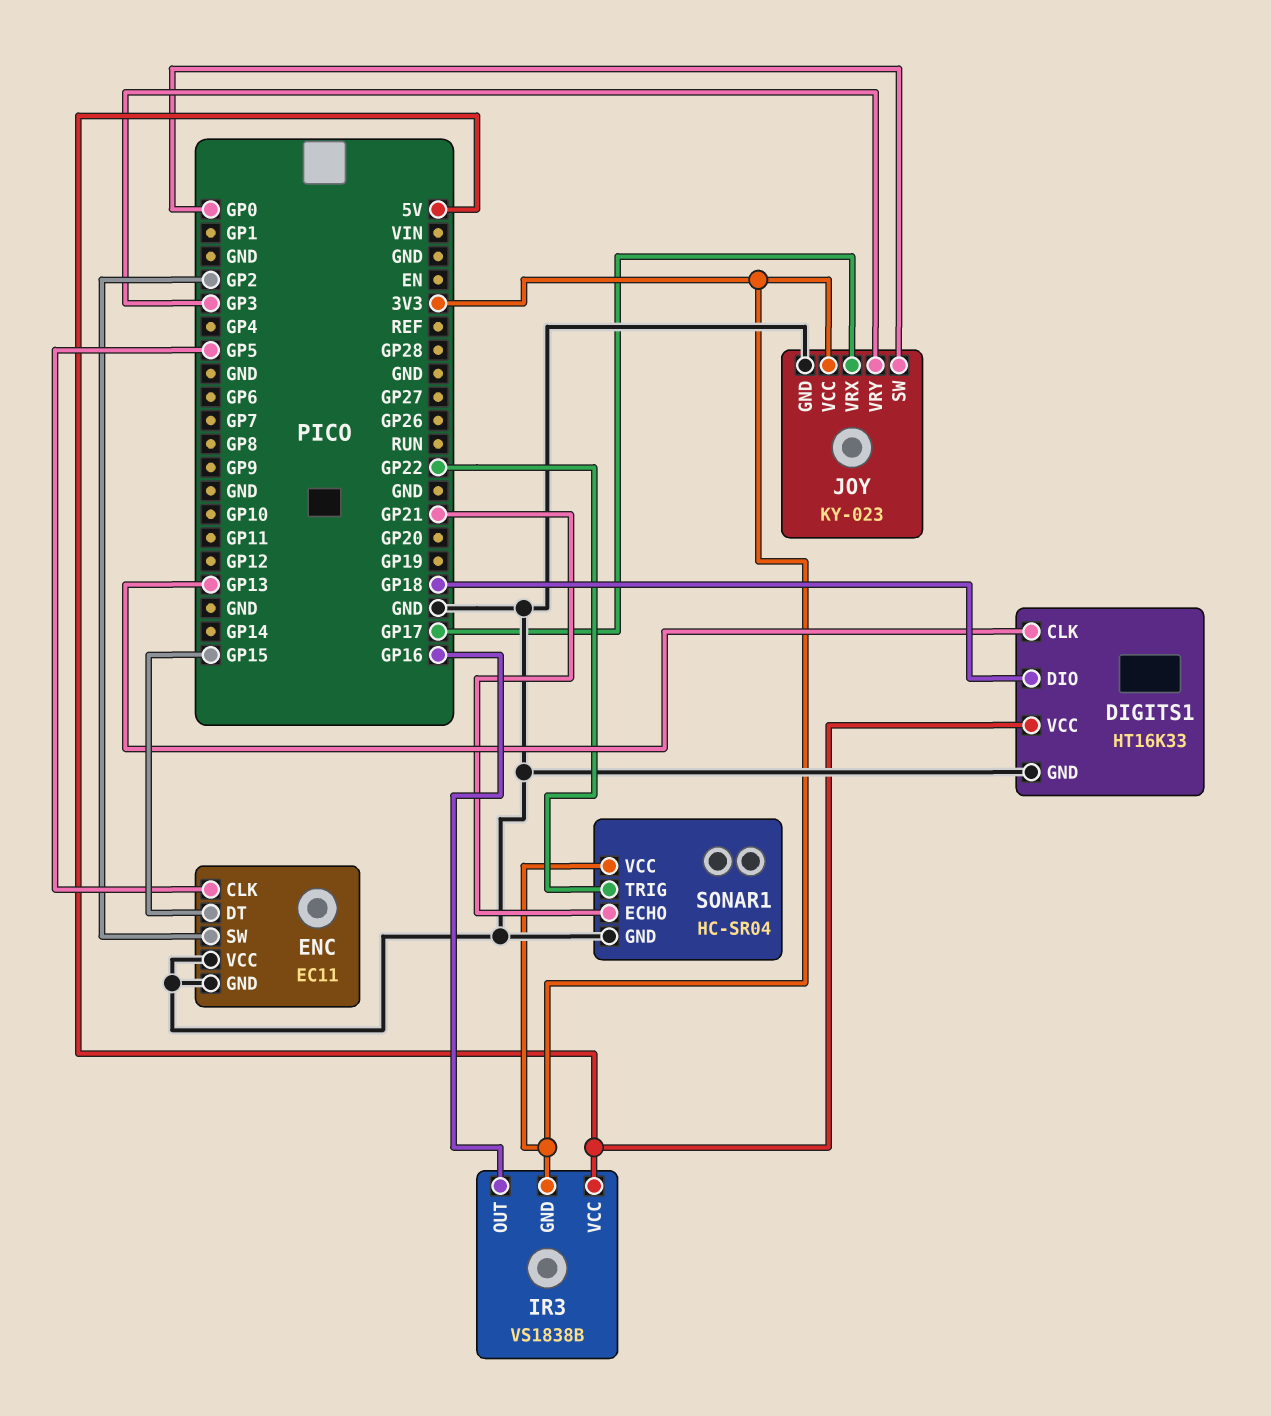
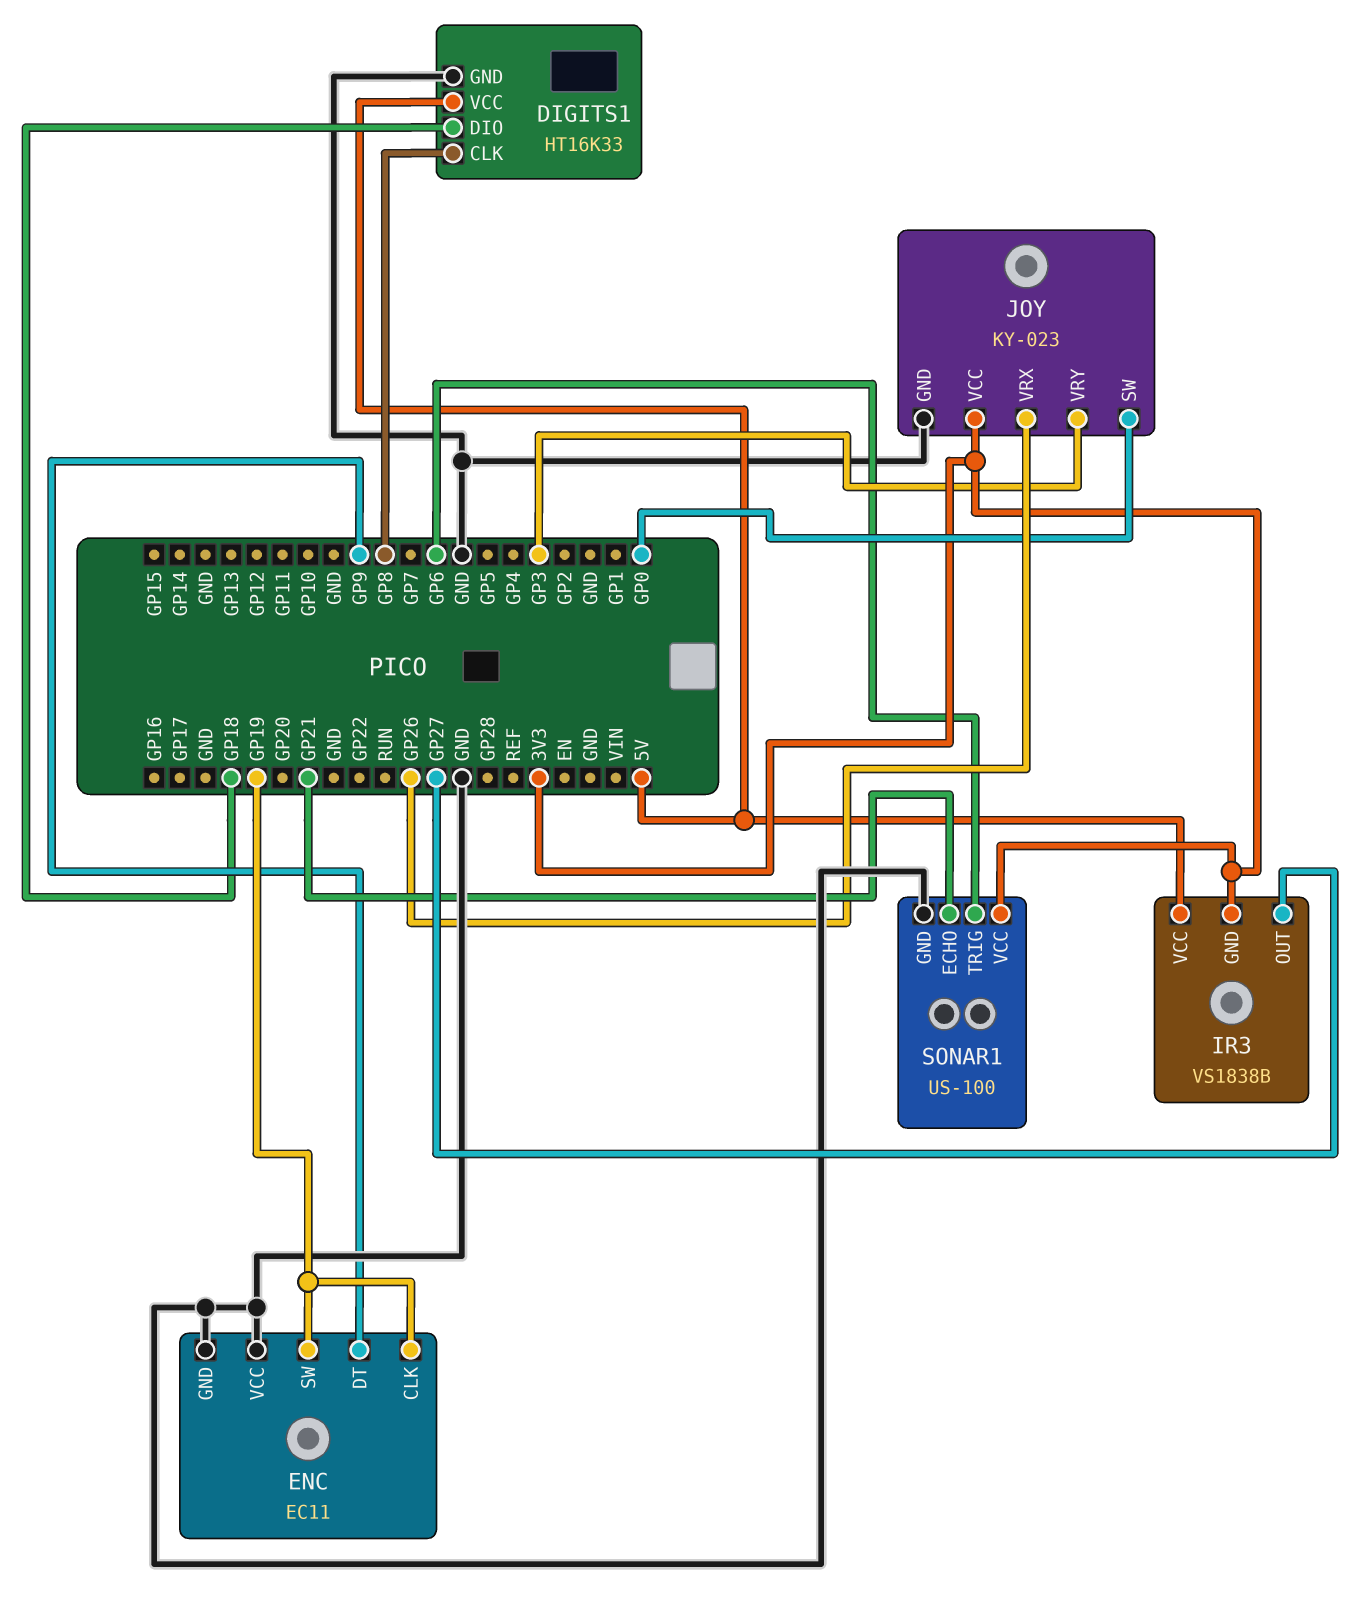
DIGITS1 pin CLK: GP13 -> GP8
ENC pin CLK: GP5 -> GP19
ENC pin DT: GP15 -> GP9
ENC pin SW: GP2 -> GP19
IR3 pin OUT: GP16 -> GP27
JOY pin VRX: GP17 -> GP26
SONAR1: HC-SR04 -> US-100
SONAR1 pin TRIG: GP22 -> GP6

